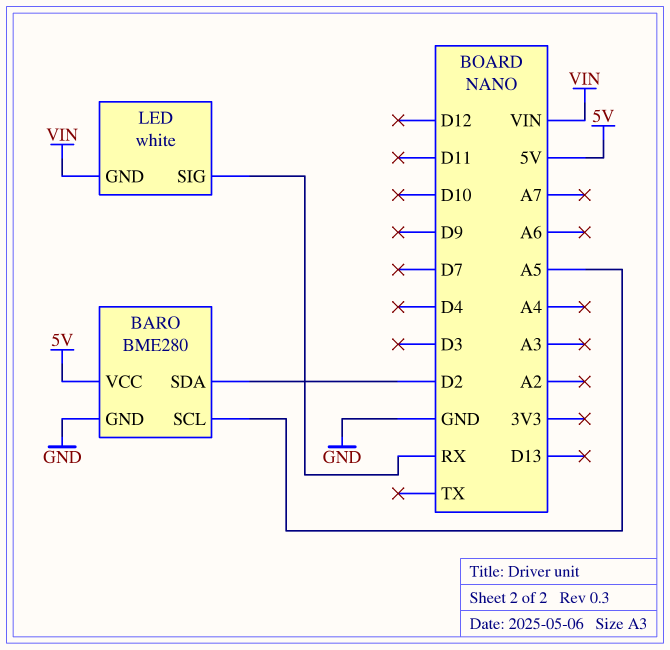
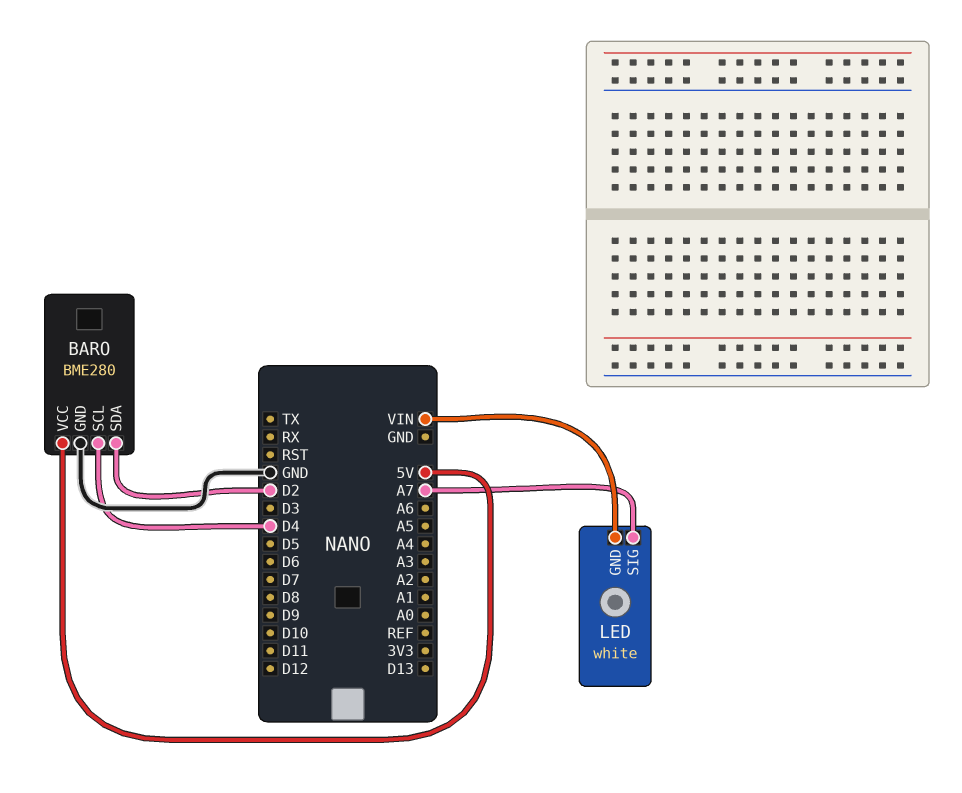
BARO pin SCL: A5 -> D4
LED pin SIG: RX -> A7

